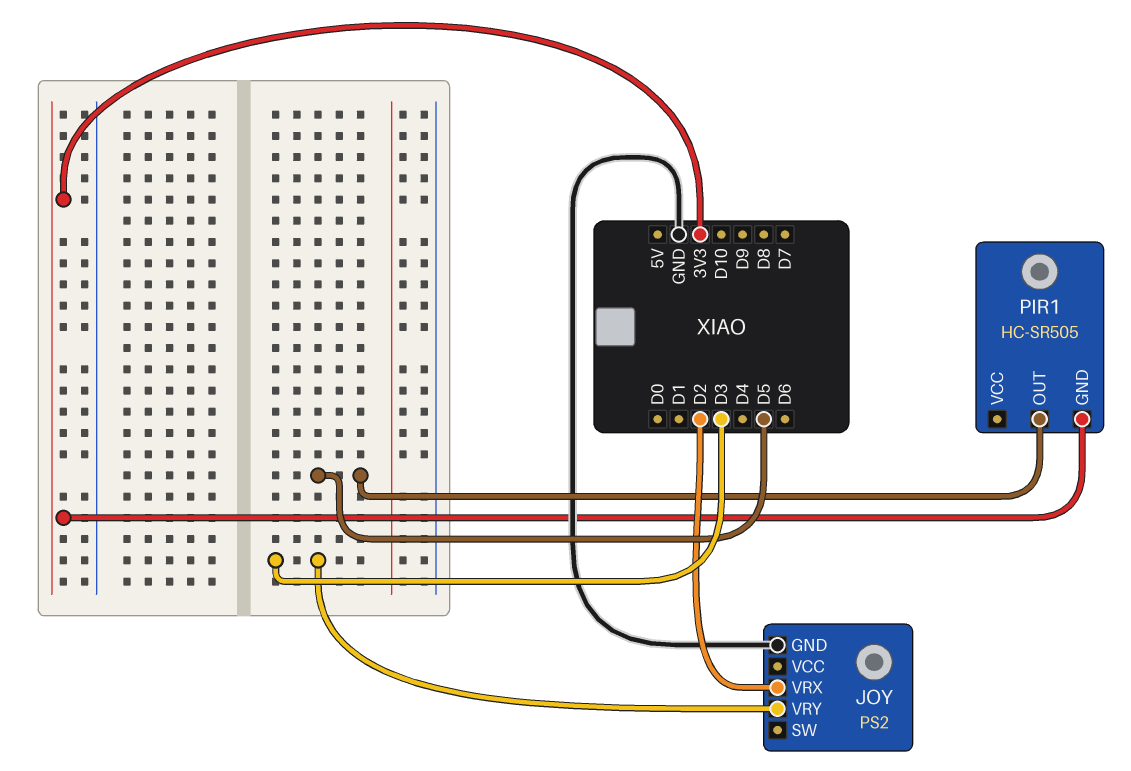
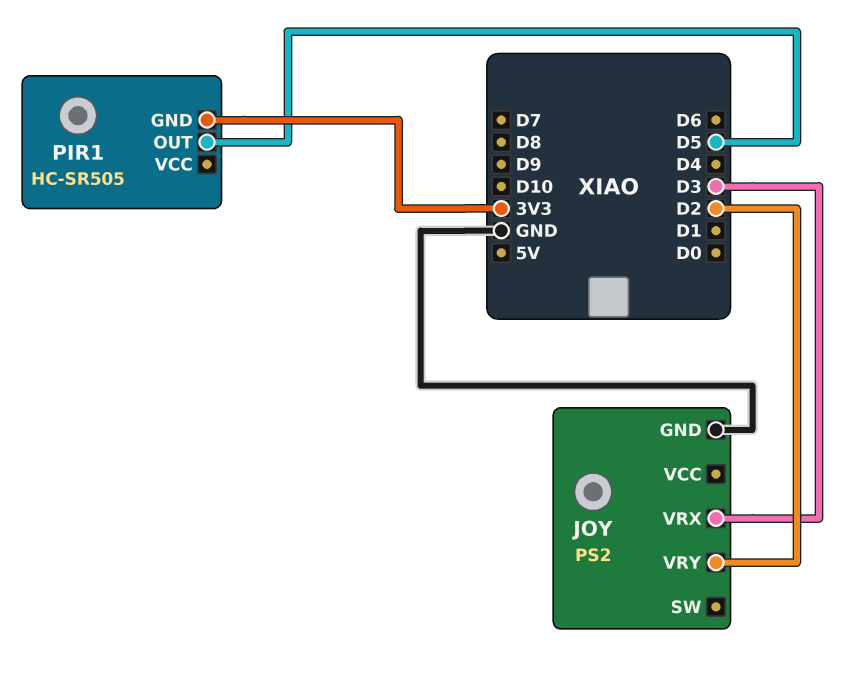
JOY pin VRX: D2 -> D3
JOY pin VRY: D3 -> D2

